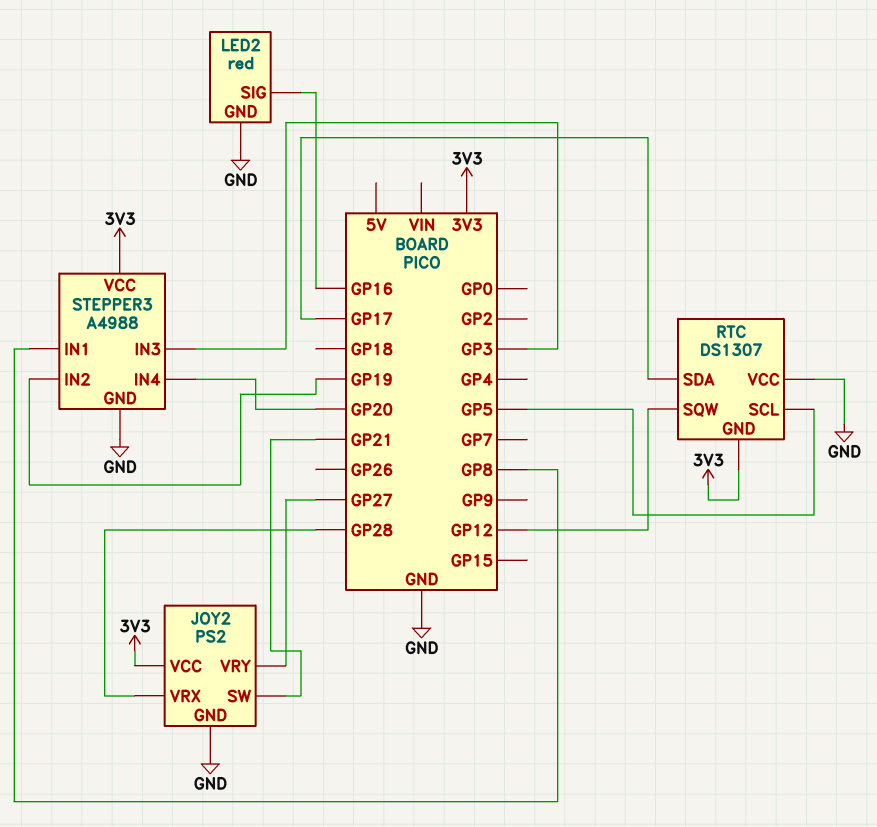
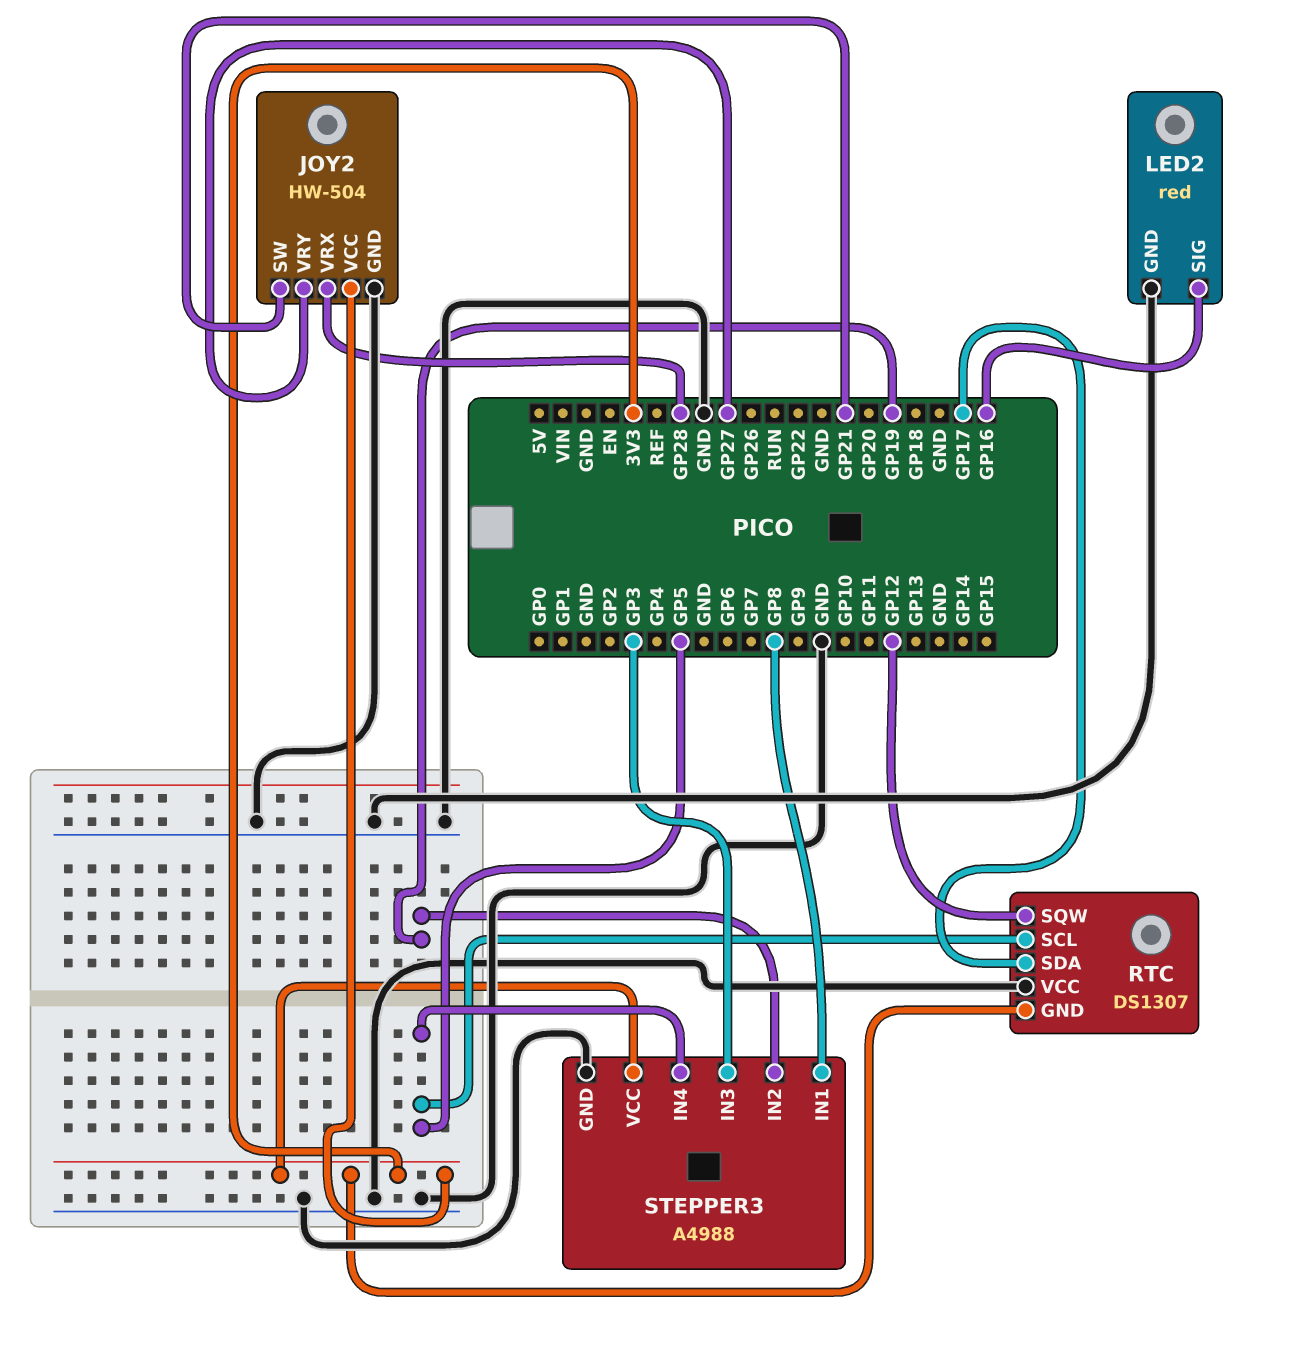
JOY2: PS2 -> HW-504
STEPPER3 pin IN4: GP20 -> GP5

